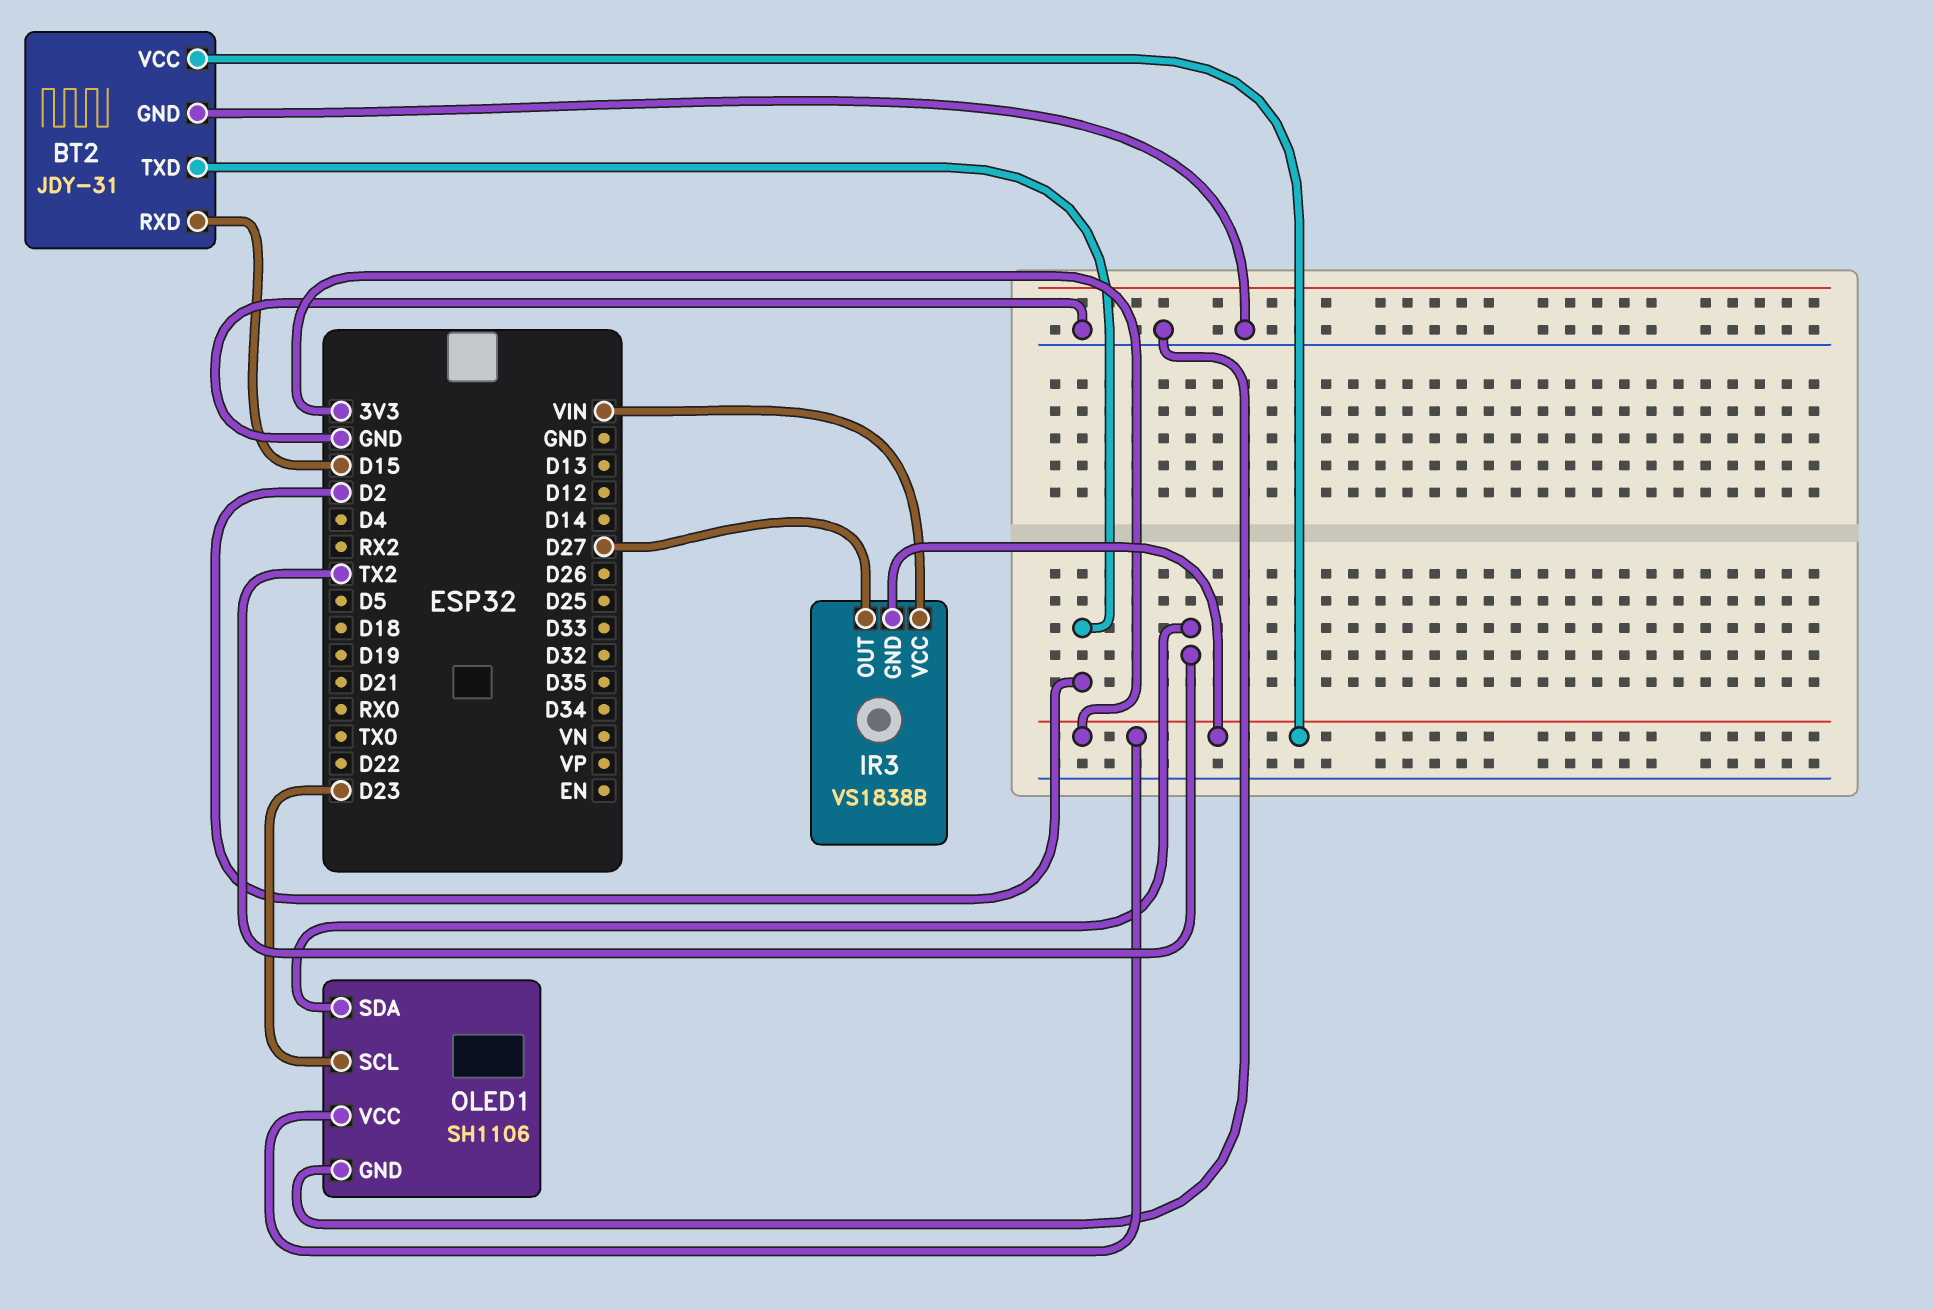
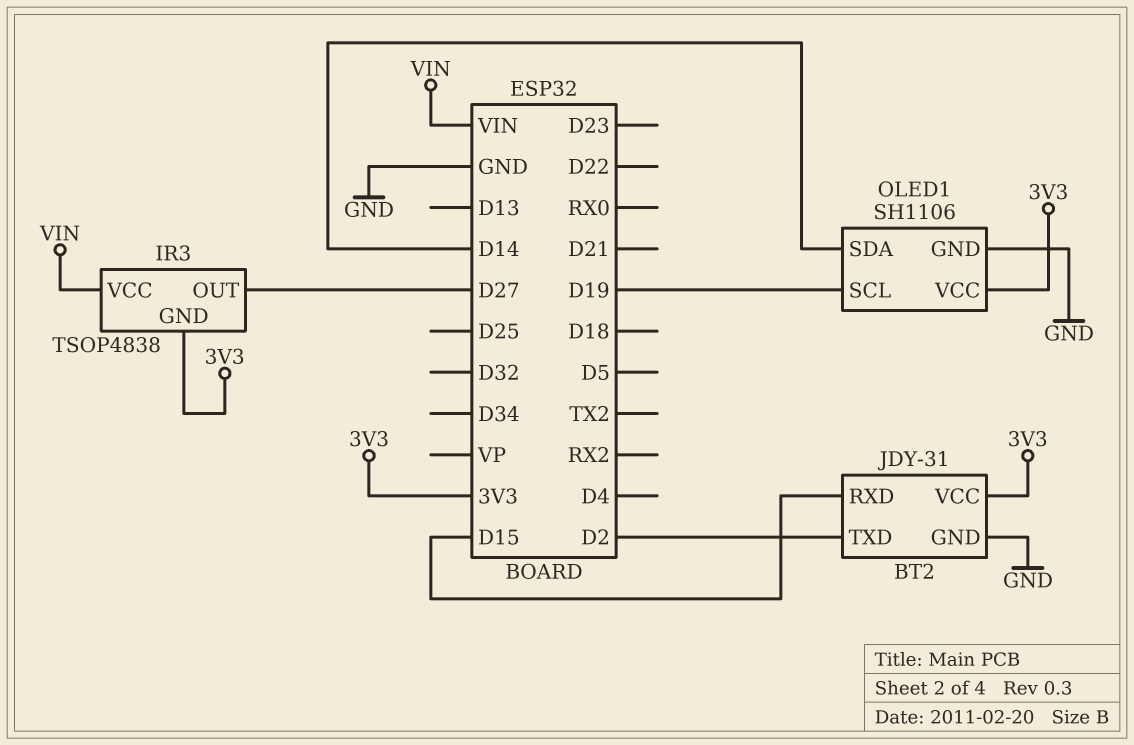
IR3: VS1838B -> TSOP4838
OLED1 pin SCL: D23 -> D19
OLED1 pin SDA: TX2 -> D14

